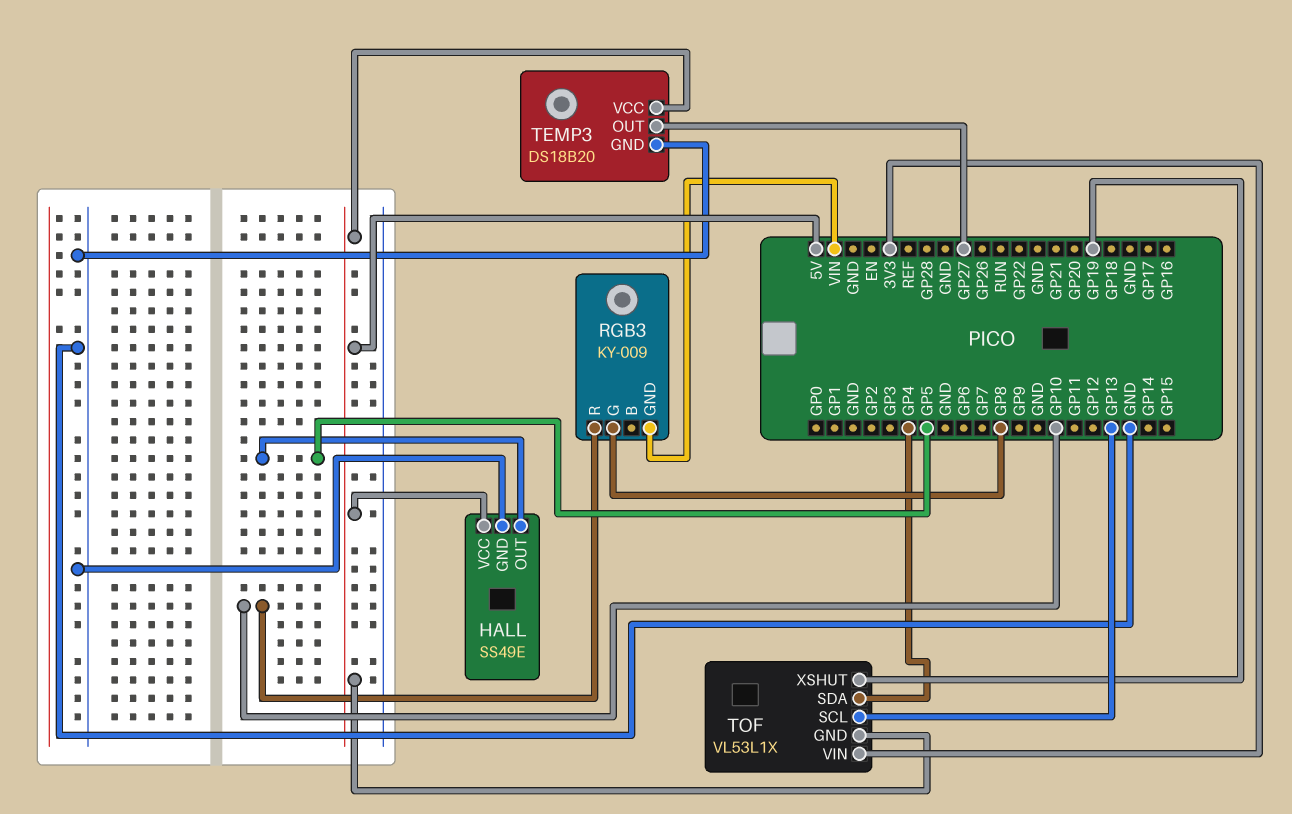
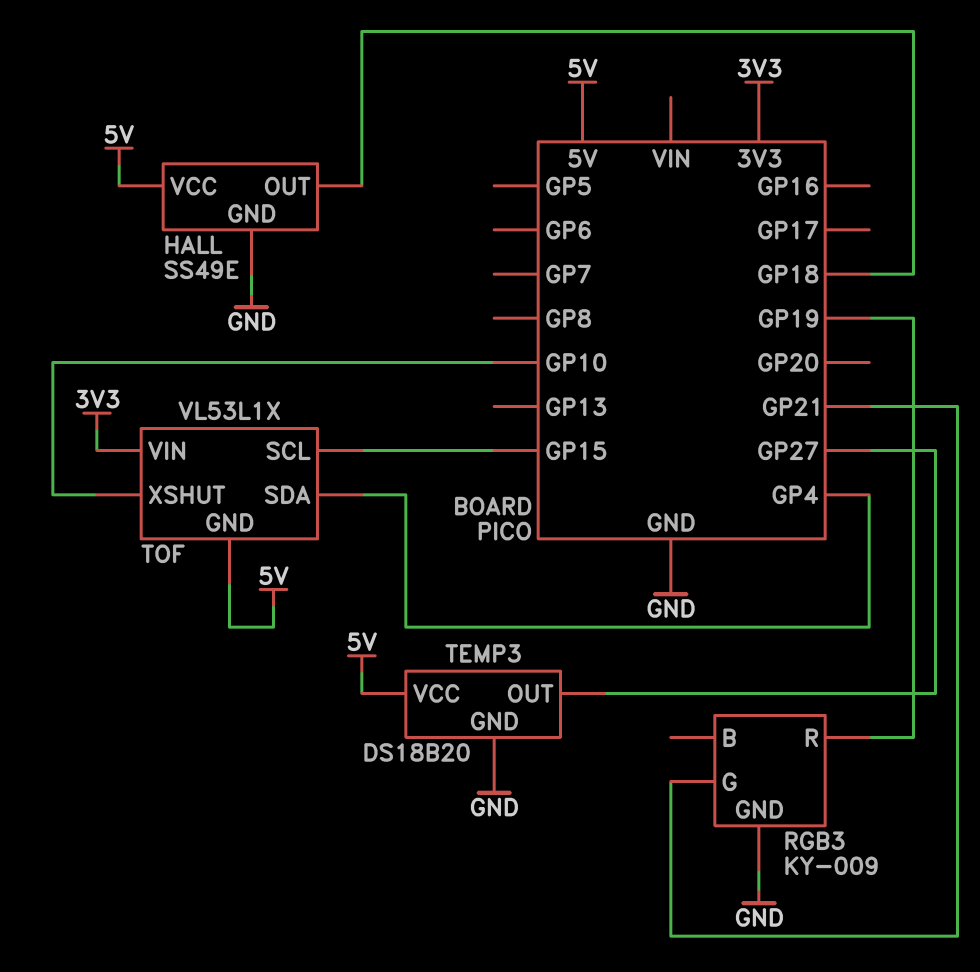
HALL pin OUT: GP5 -> GP18
RGB3 pin G: GP8 -> GP21
RGB3 pin GND: VIN -> GND
RGB3 pin R: GP10 -> GP19
TOF pin SCL: GP13 -> GP15
TOF pin XSHUT: GP19 -> GP10

